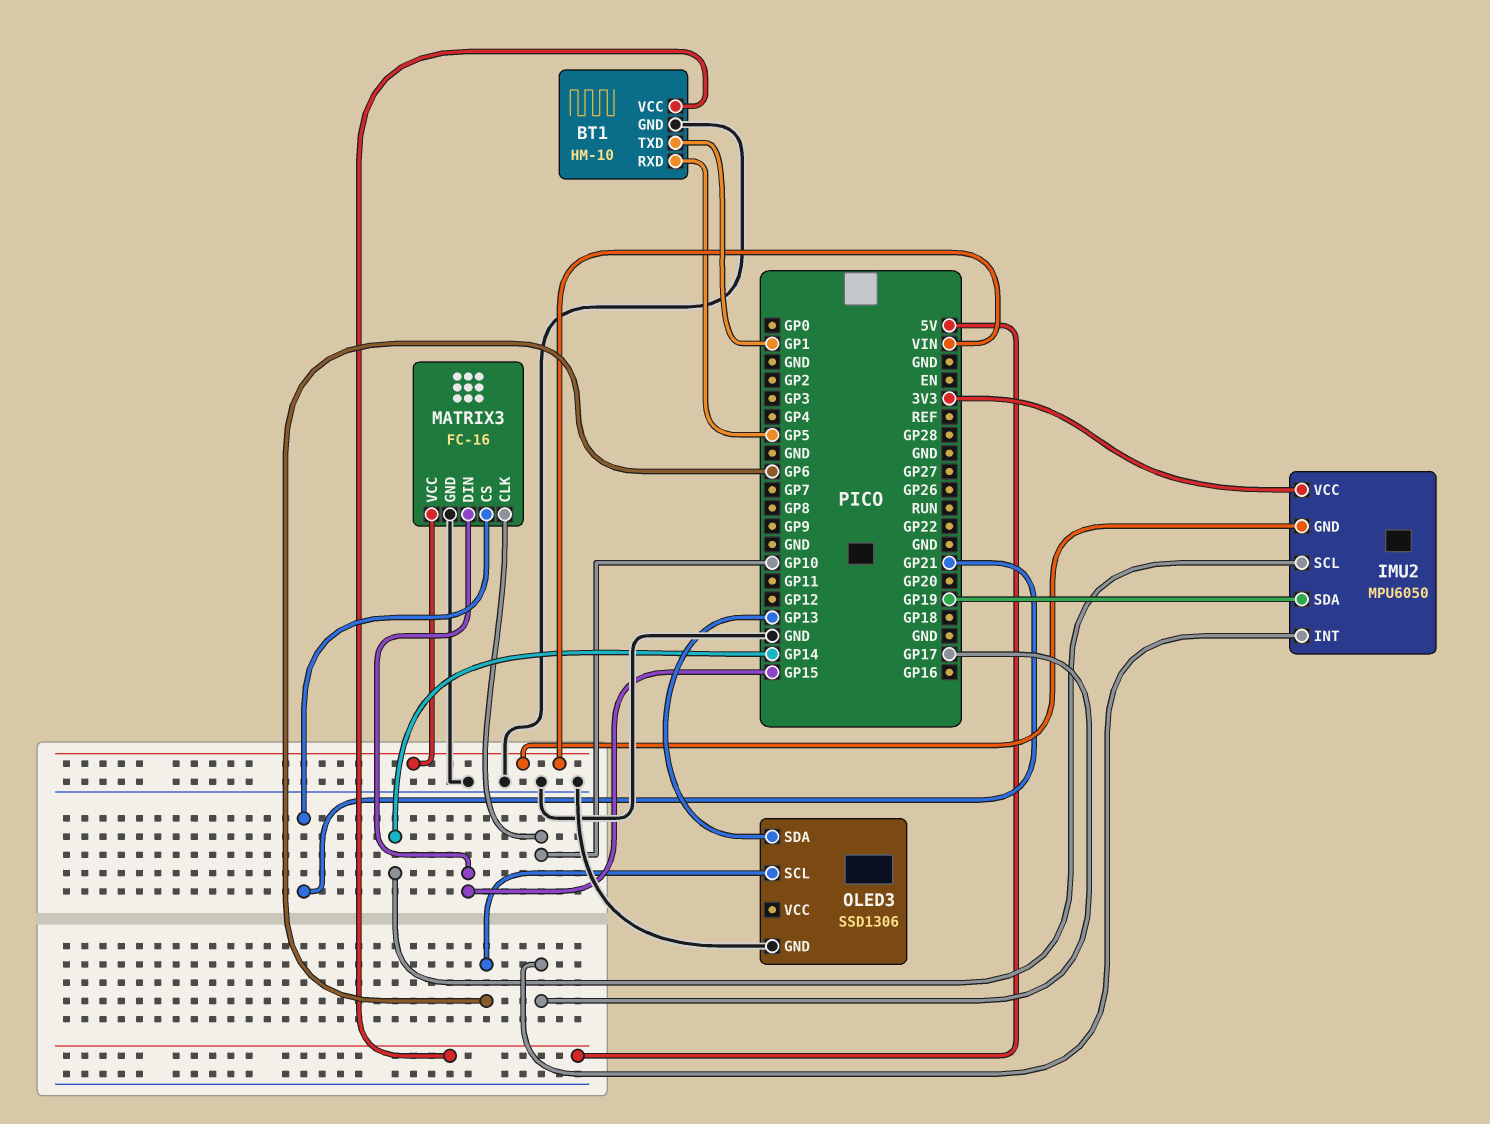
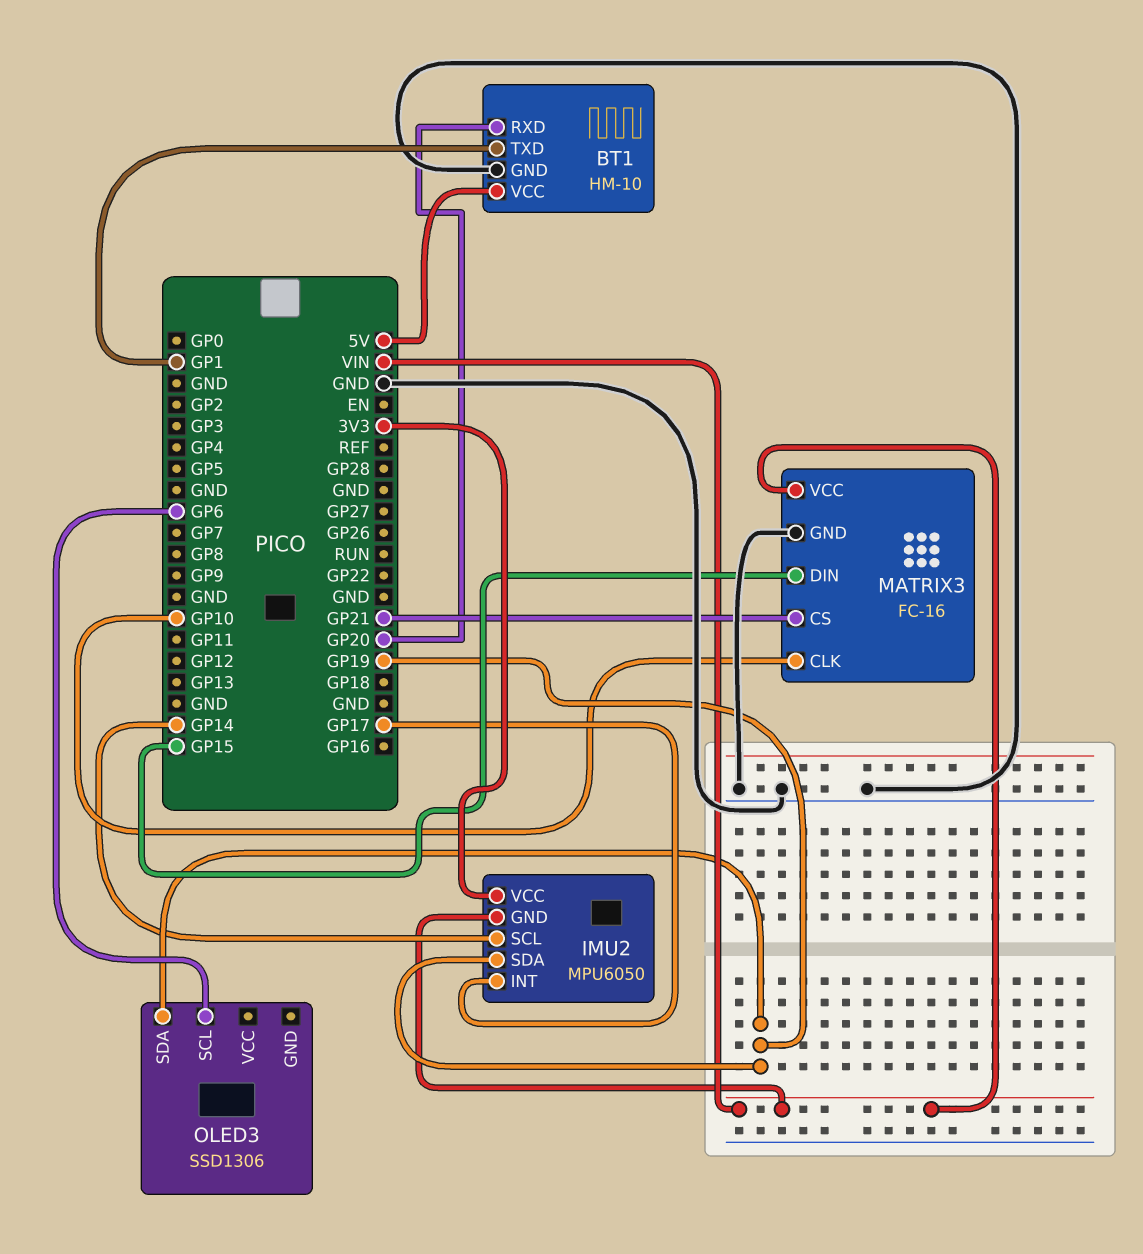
BT1 pin RXD: GP5 -> GP20
OLED3 pin GND: GND -> none
OLED3 pin SDA: GP13 -> GP19

